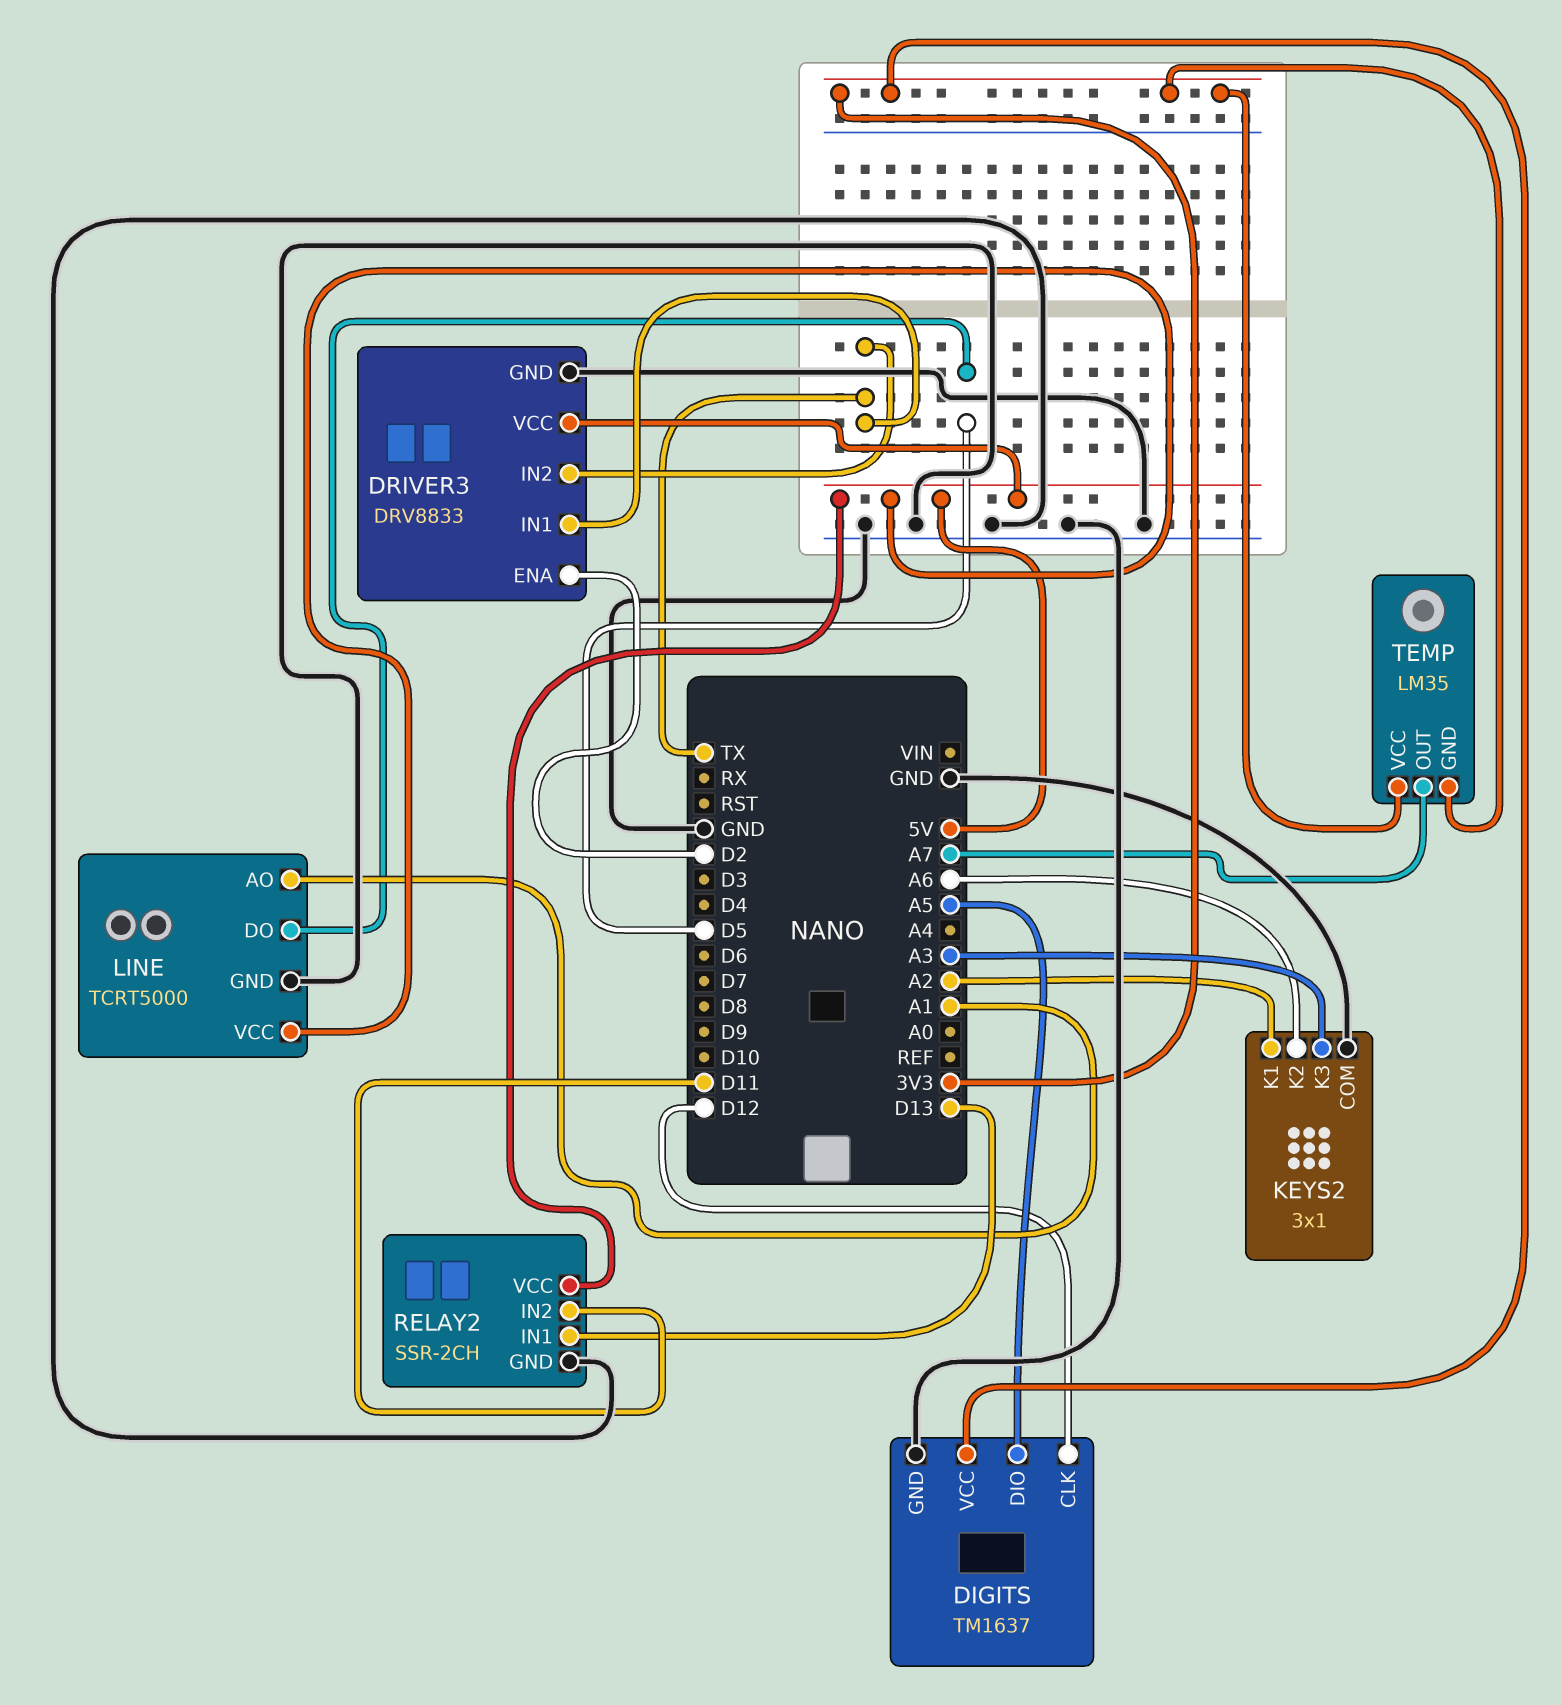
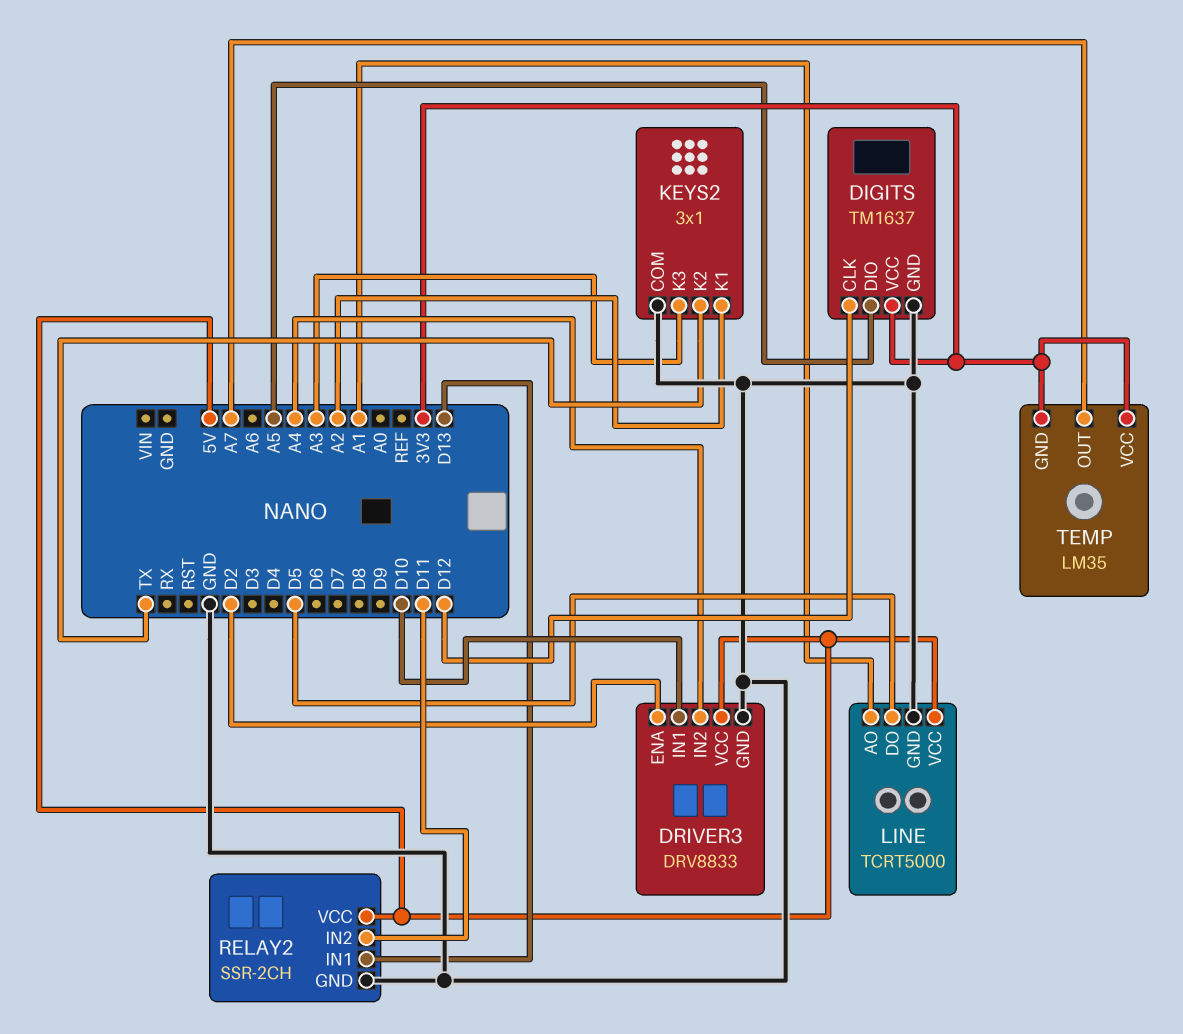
DRIVER3 pin IN1: TX -> D10
DRIVER3 pin IN2: TX -> A4
KEYS2 pin K2: A6 -> TX

